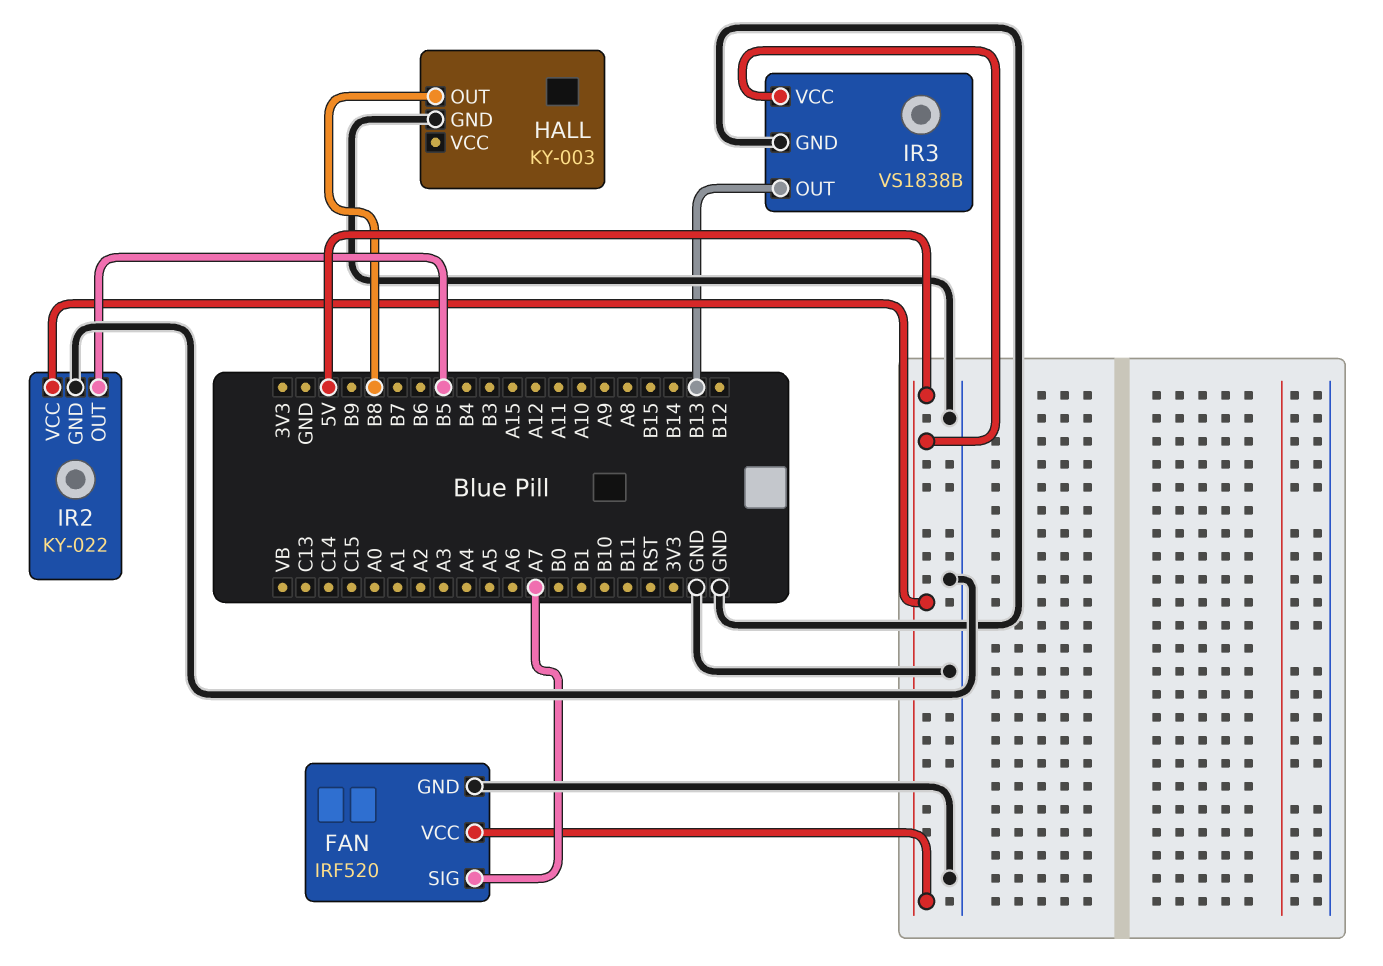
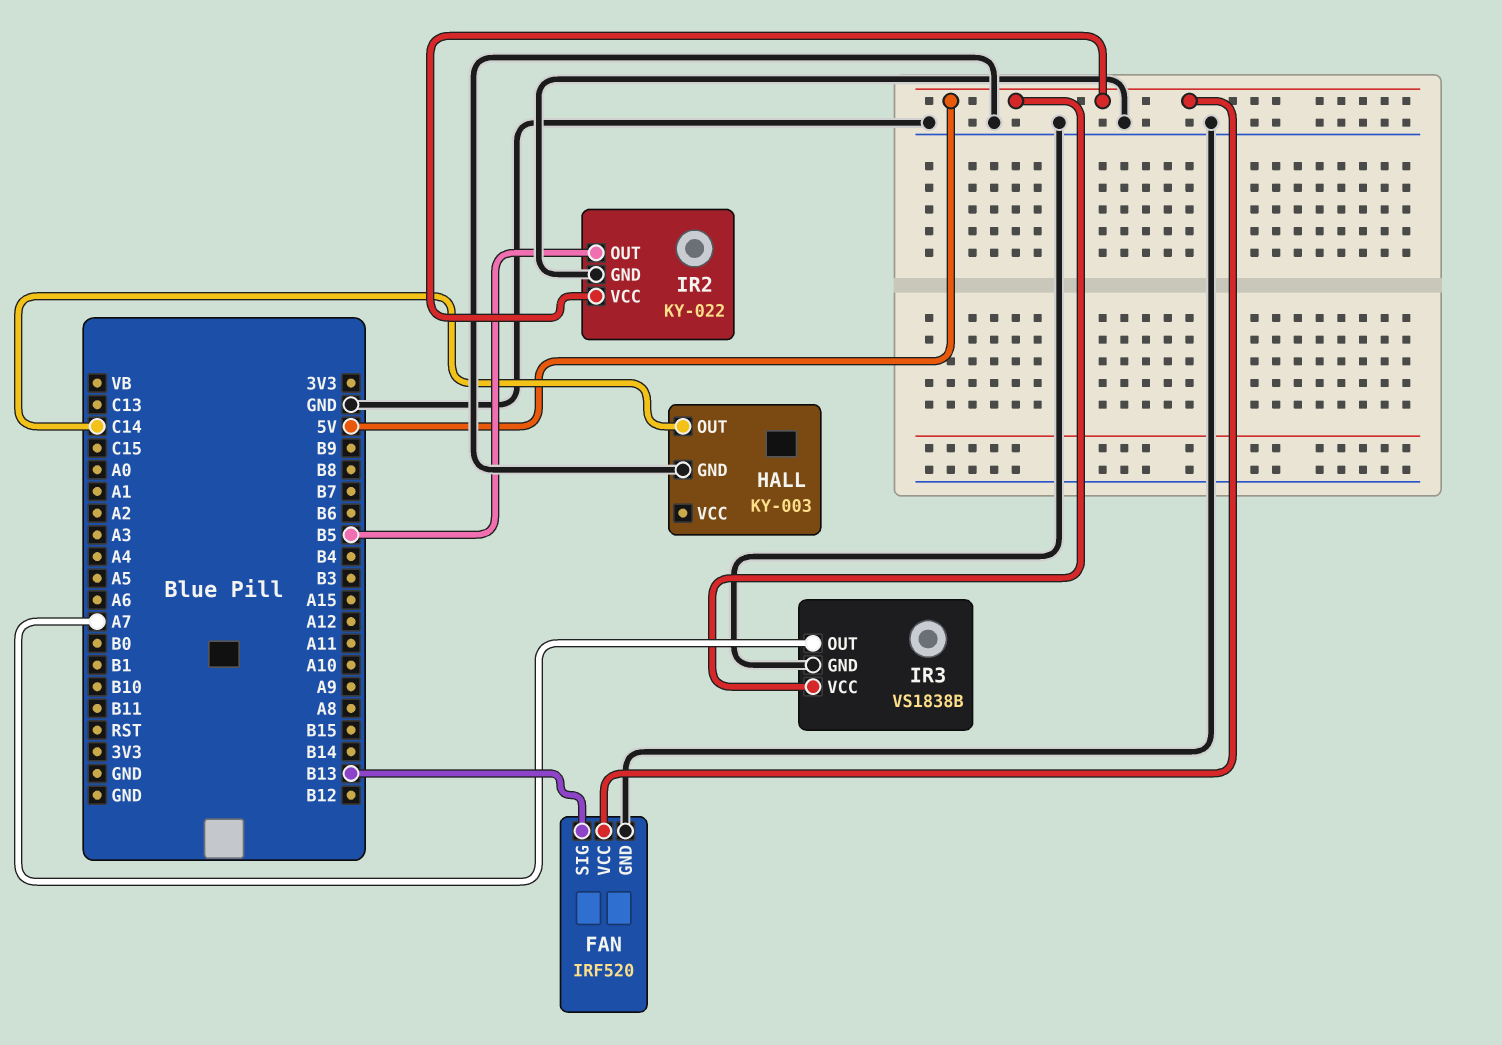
FAN pin SIG: A7 -> B13
HALL pin OUT: B8 -> C14
IR3 pin OUT: B13 -> A7

